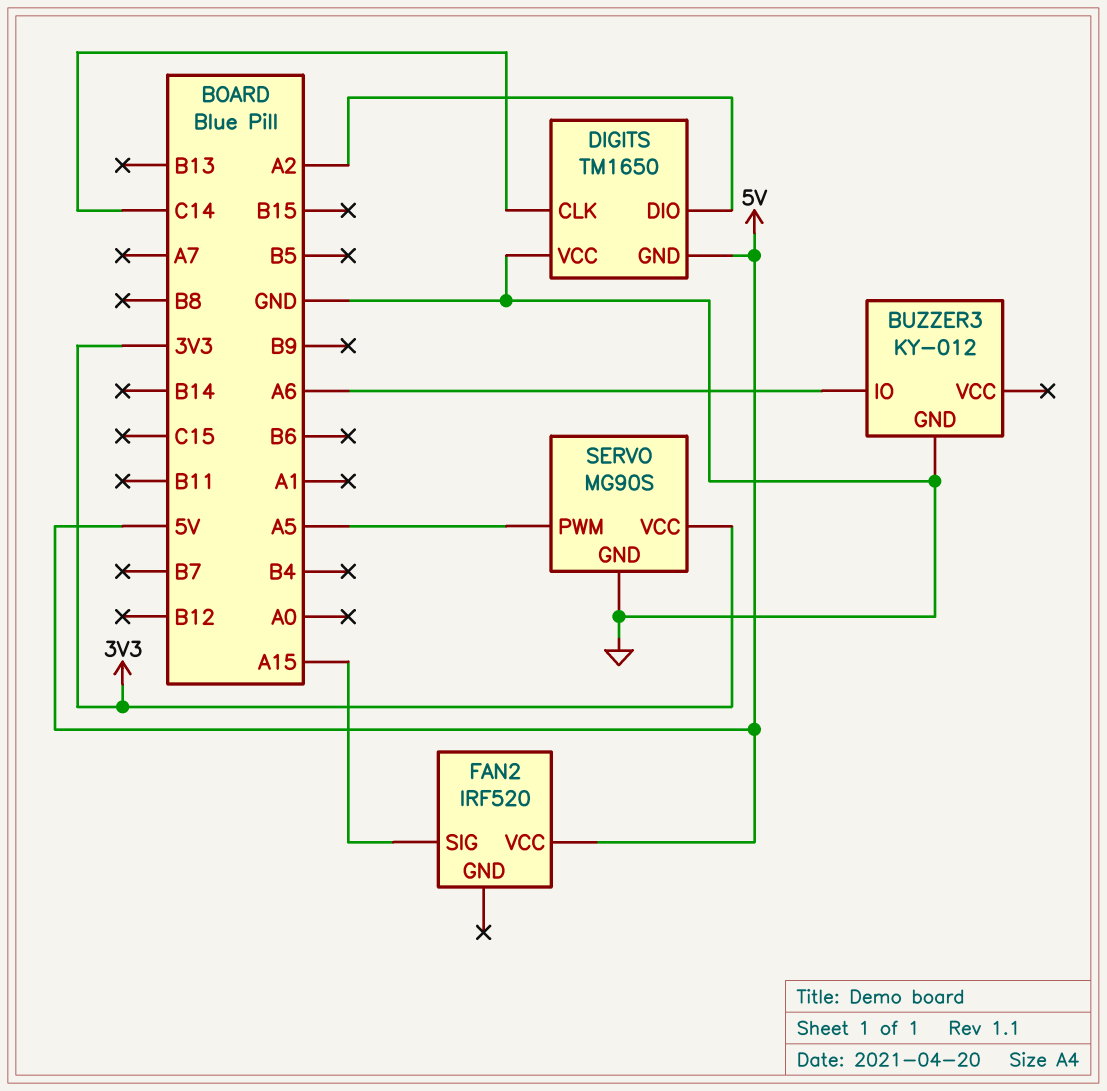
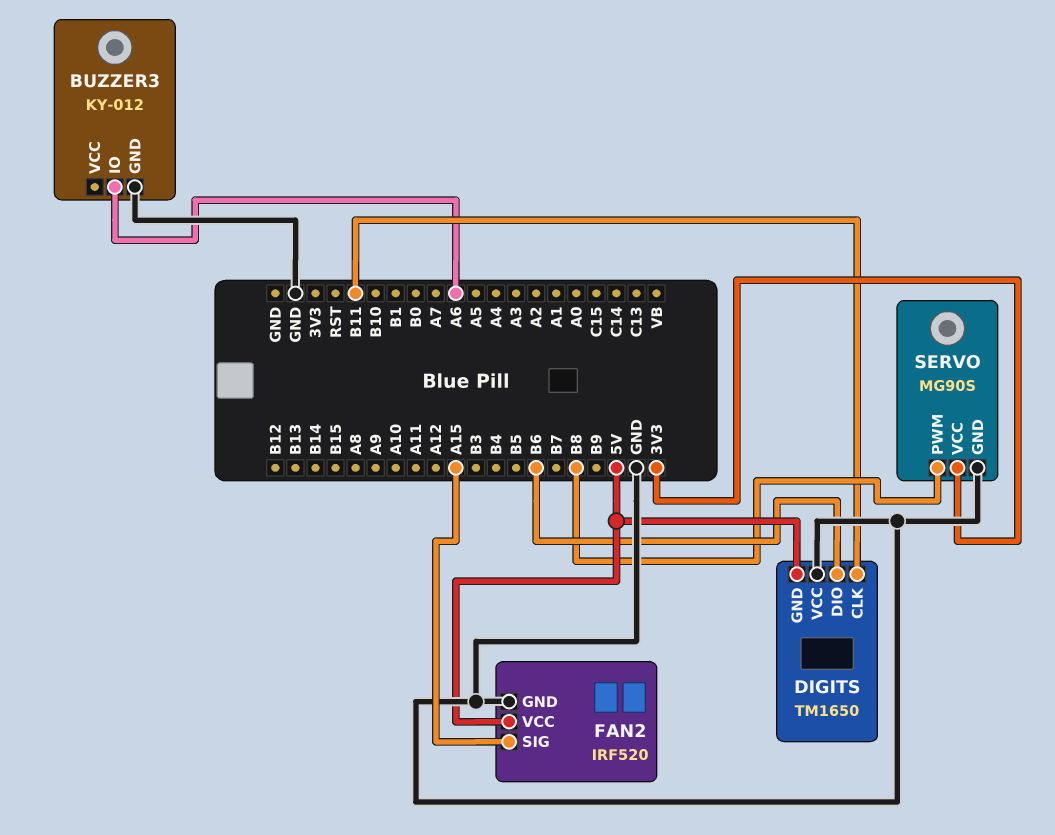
DIGITS pin CLK: C14 -> B11
DIGITS pin DIO: A2 -> B6
FAN2 pin GND: none -> GND
SERVO pin PWM: A5 -> B8

